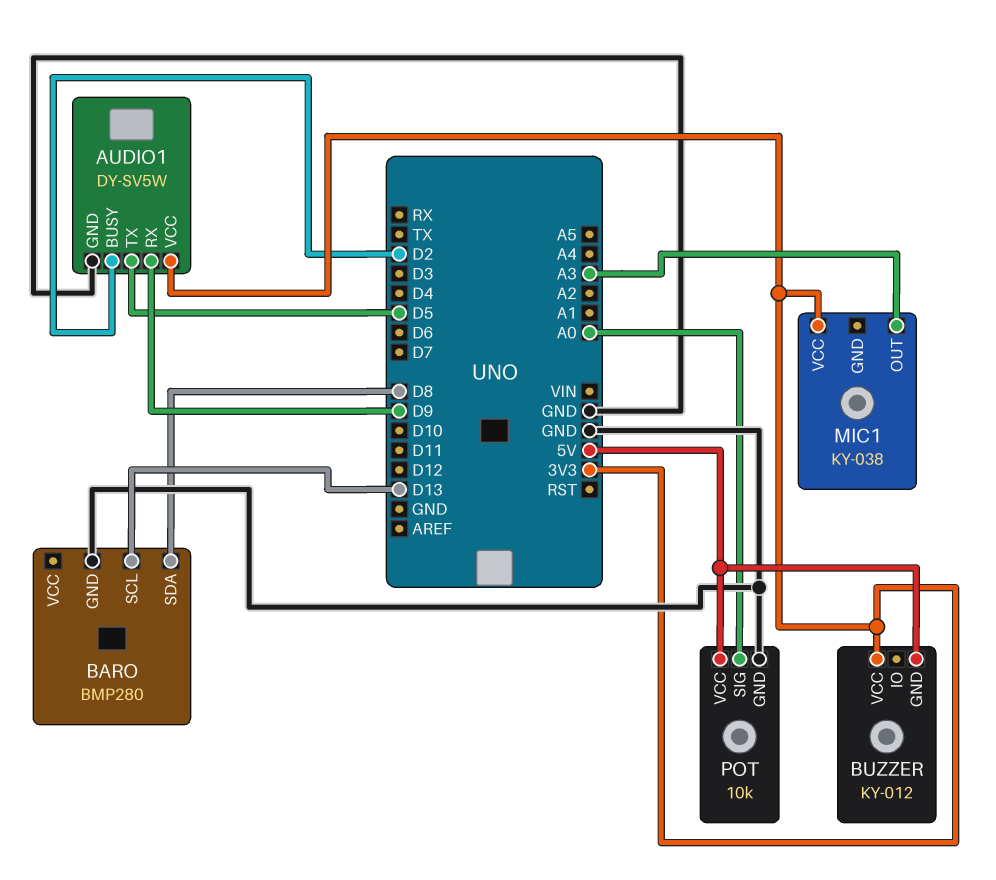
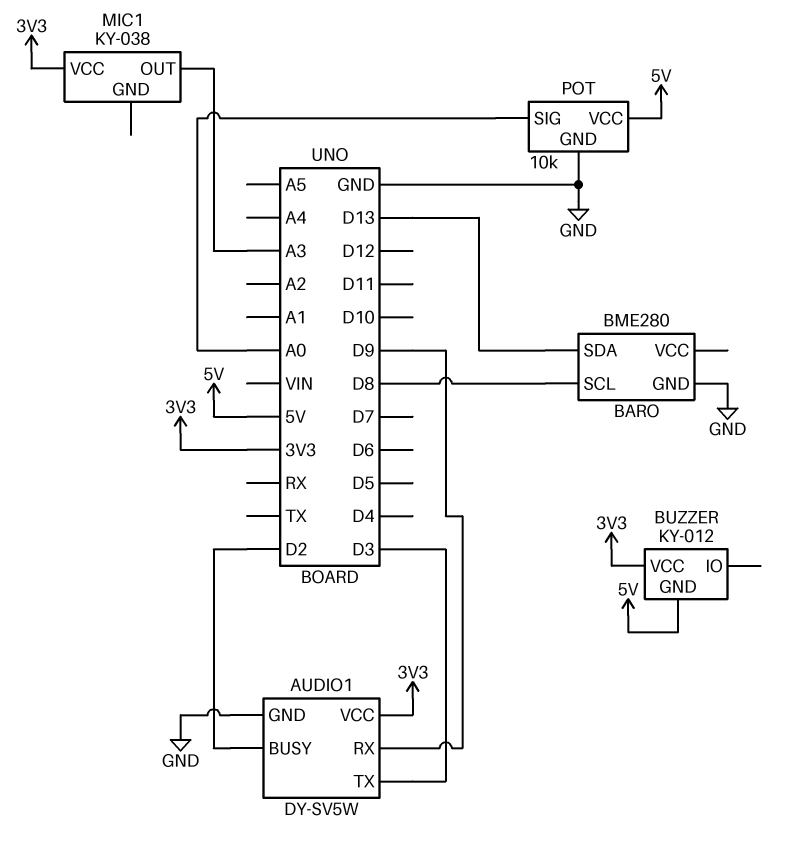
AUDIO1 pin TX: D5 -> D3
BARO: BMP280 -> BME280
BARO pin SCL: D13 -> D8
BARO pin SDA: D8 -> D13

